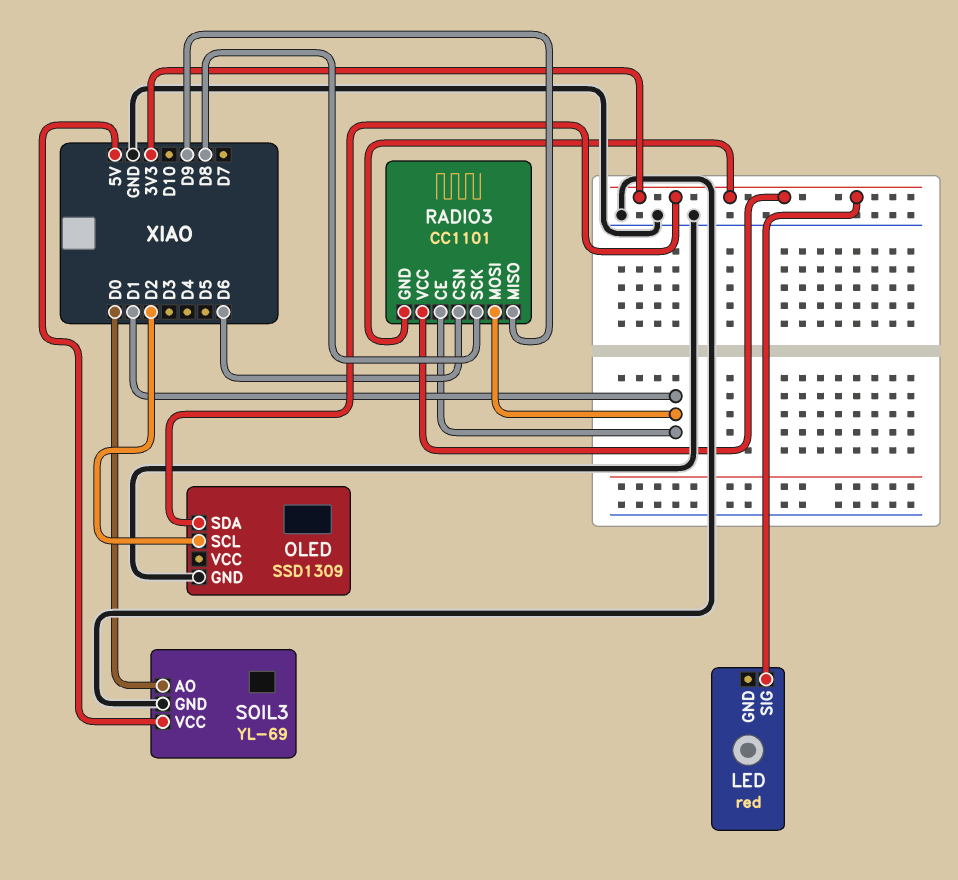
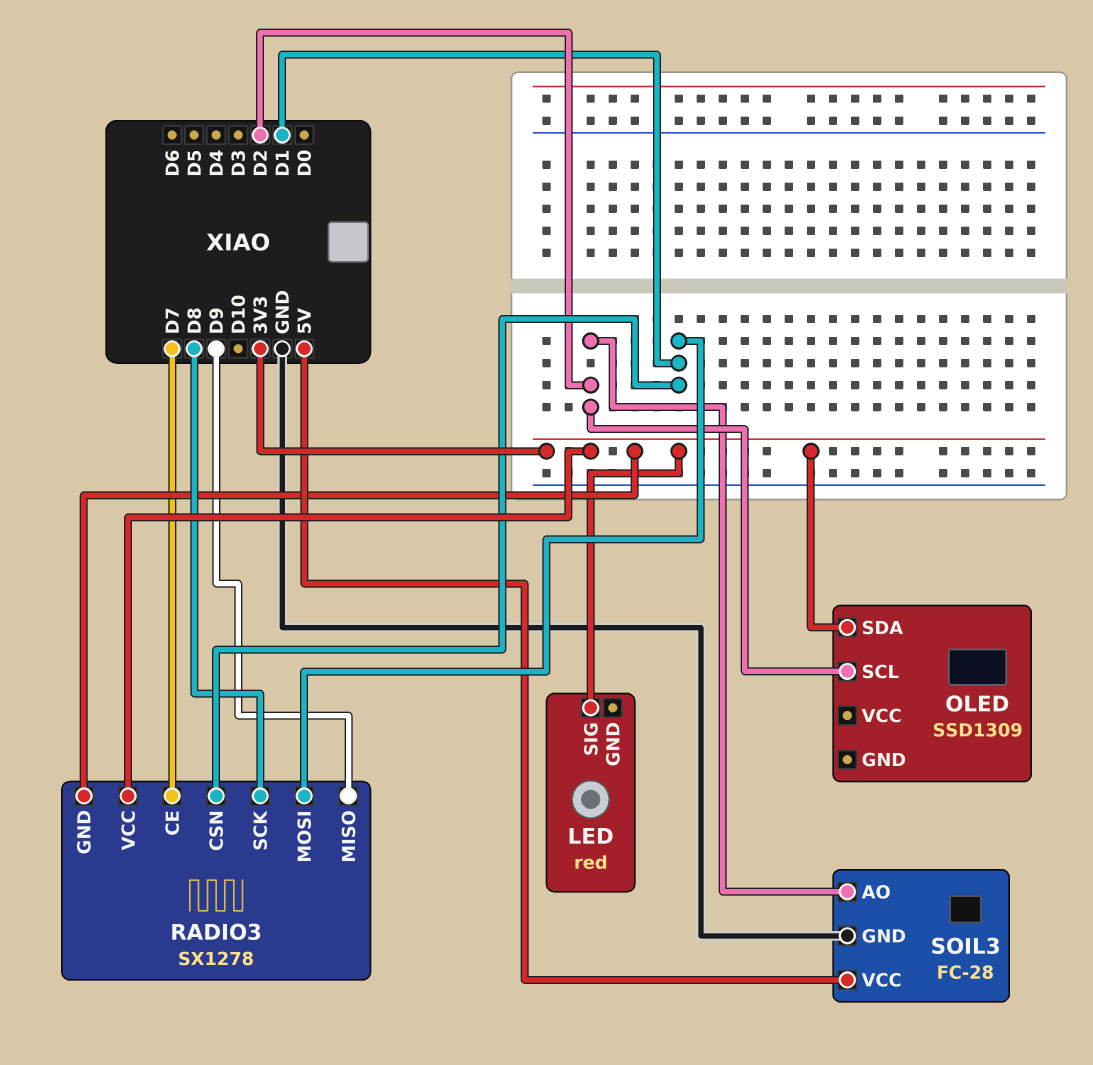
OLED pin GND: GND -> none
RADIO3: CC1101 -> SX1278
RADIO3 pin CE: D1 -> D7
RADIO3 pin CSN: D6 -> D1
SOIL3: YL-69 -> FC-28
SOIL3 pin AO: D0 -> D2

